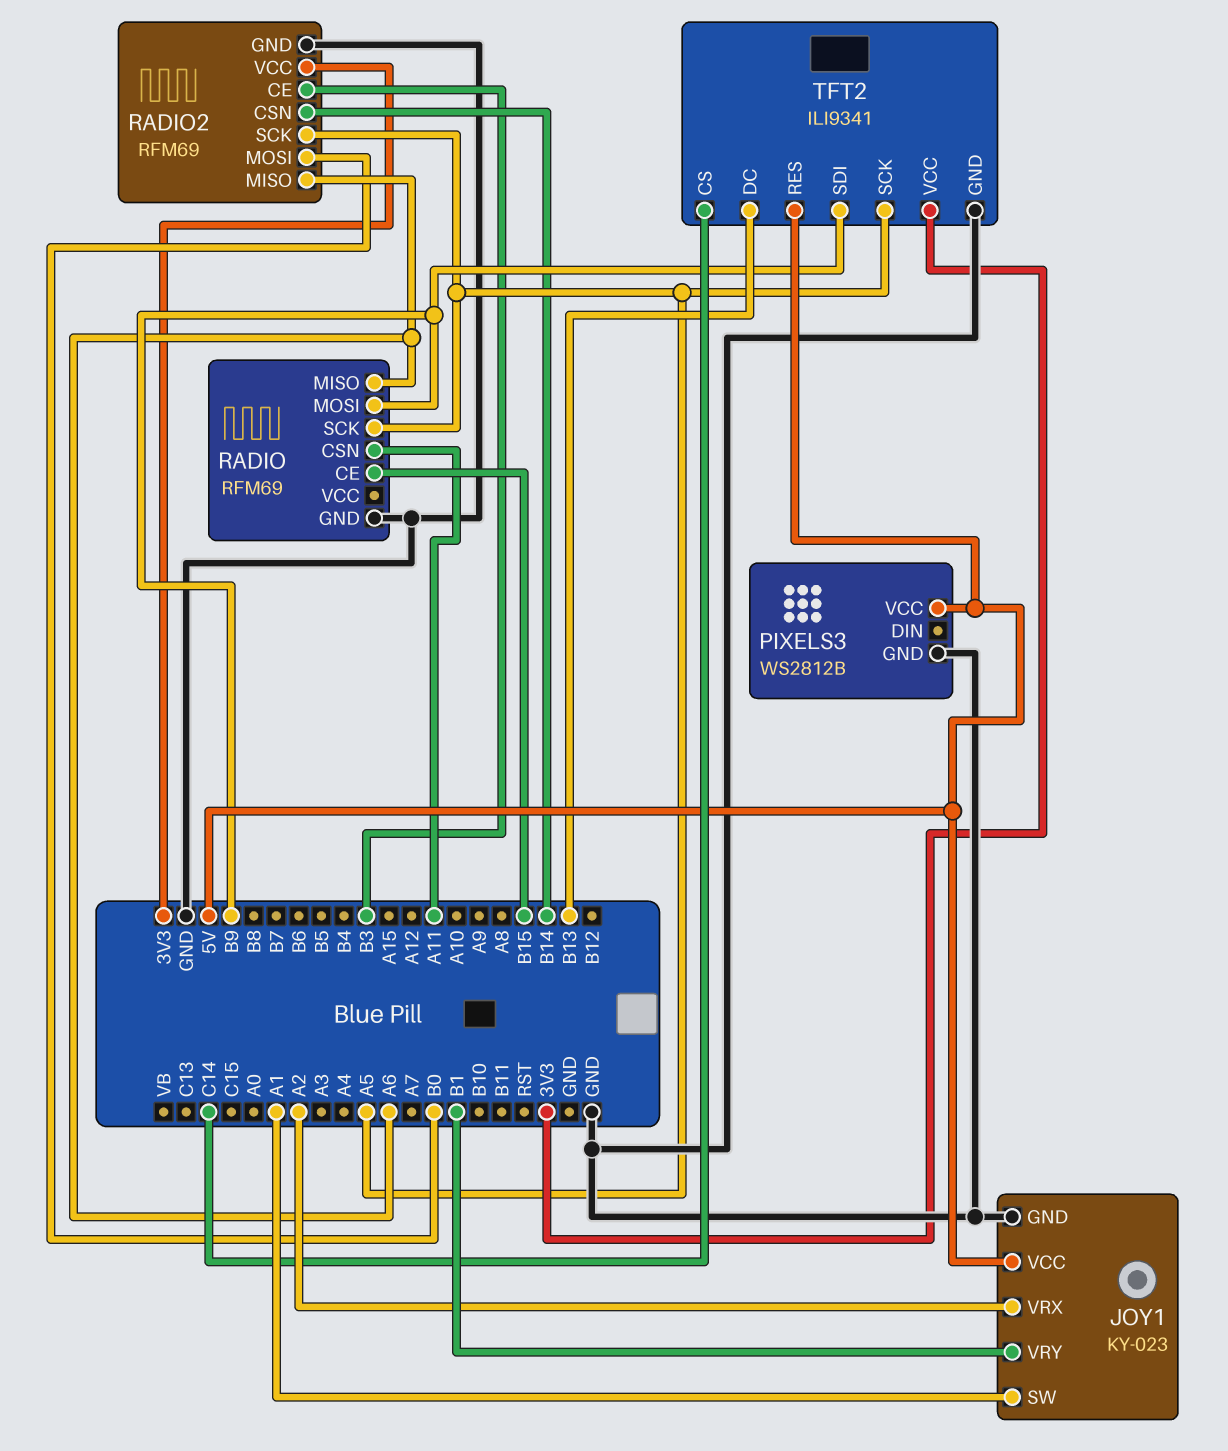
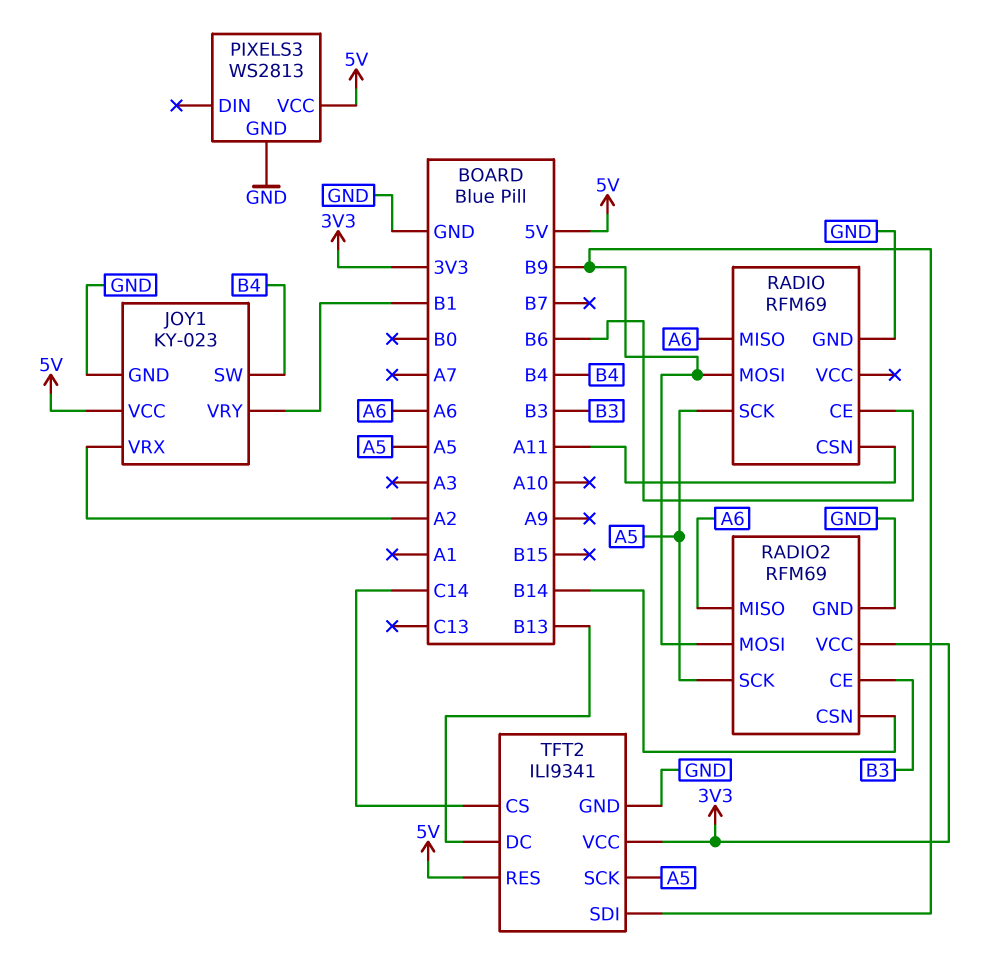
JOY1 pin SW: A1 -> B4
PIXELS3: WS2812B -> WS2813
RADIO pin CE: B15 -> B6
RADIO2 pin MOSI: B0 -> B9

